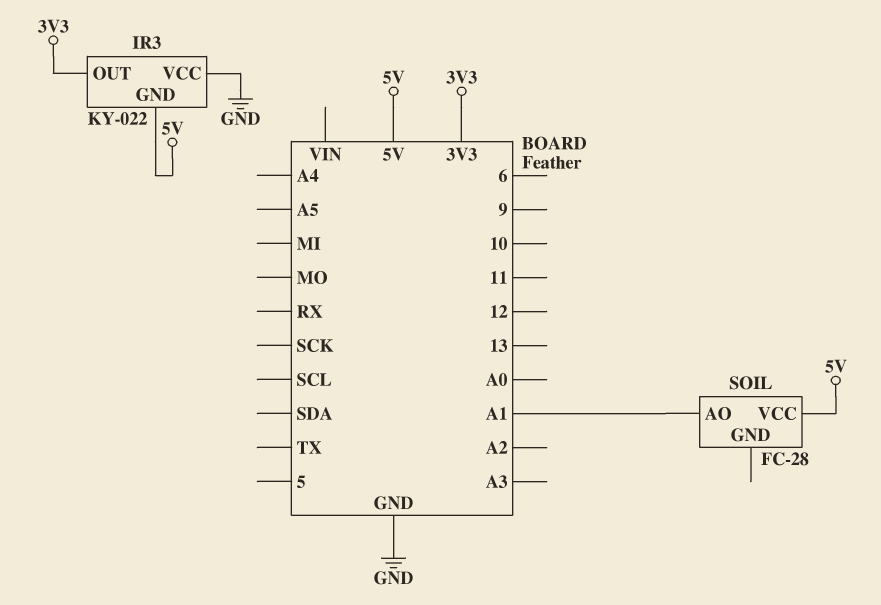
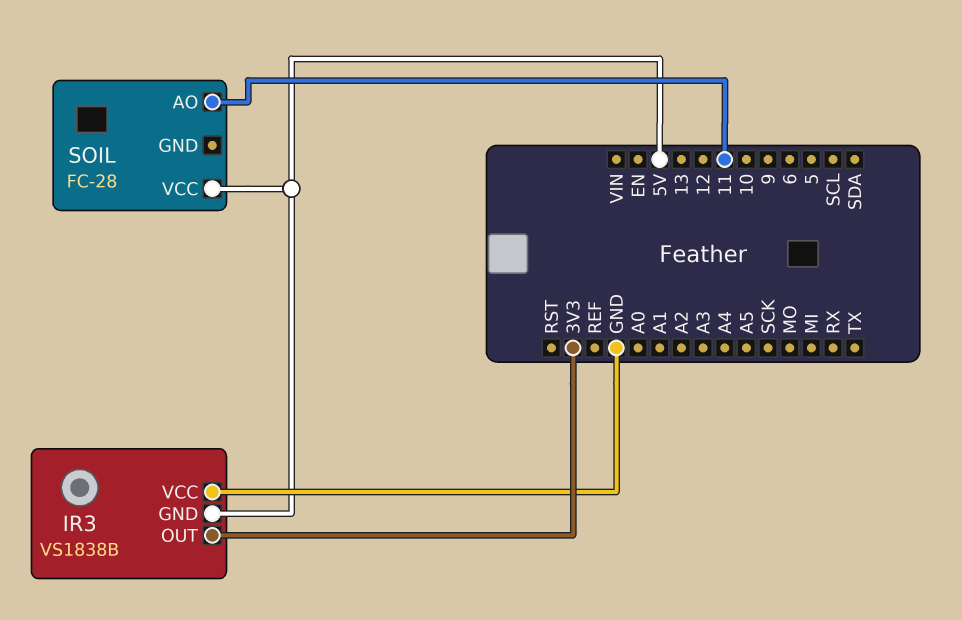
IR3: KY-022 -> VS1838B
SOIL pin AO: A1 -> 11

